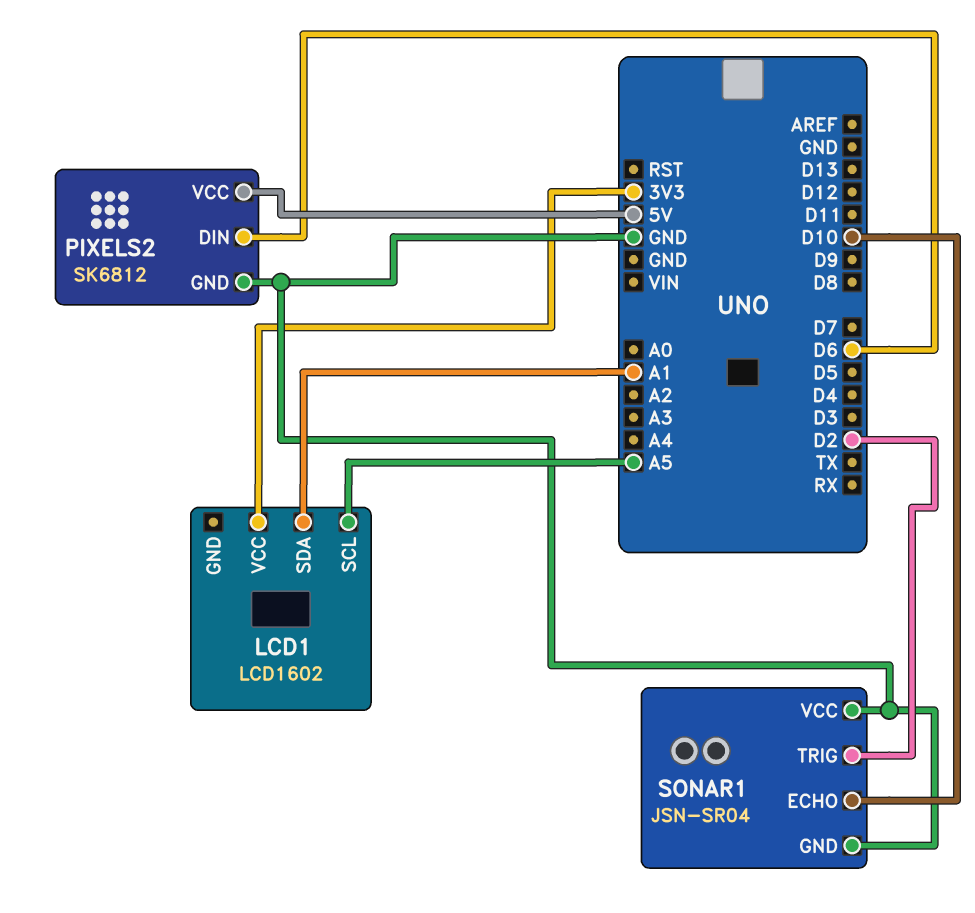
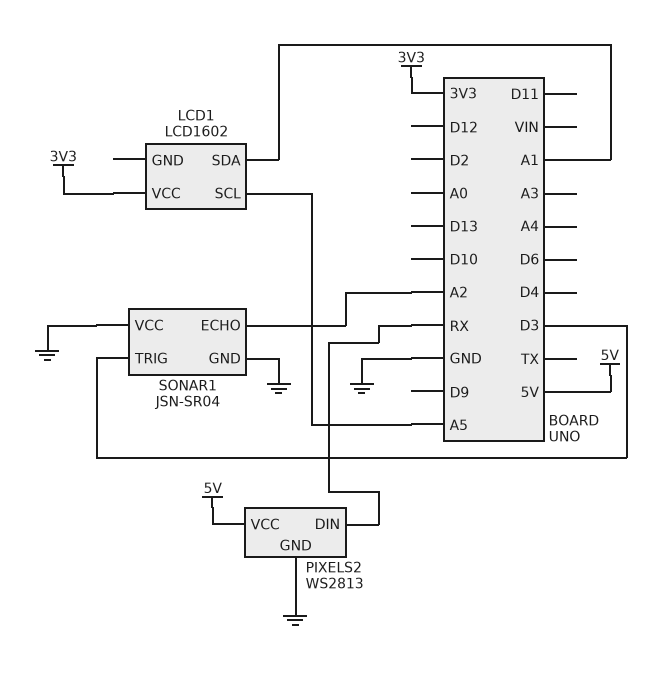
PIXELS2: SK6812 -> WS2813
PIXELS2 pin DIN: D6 -> RX
SONAR1 pin ECHO: D10 -> A2
SONAR1 pin TRIG: D2 -> D3

